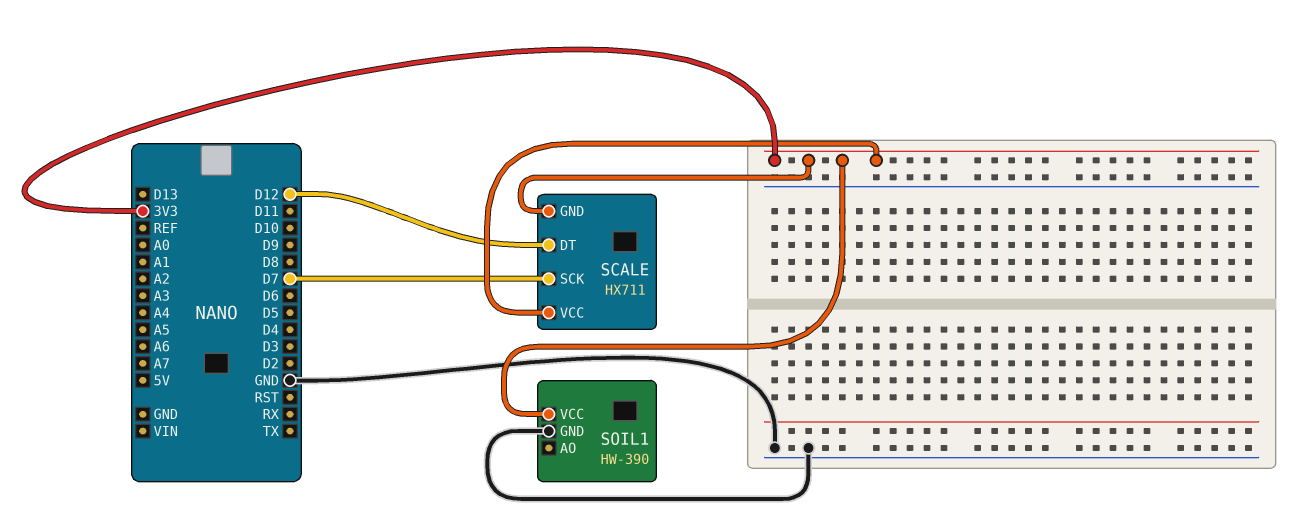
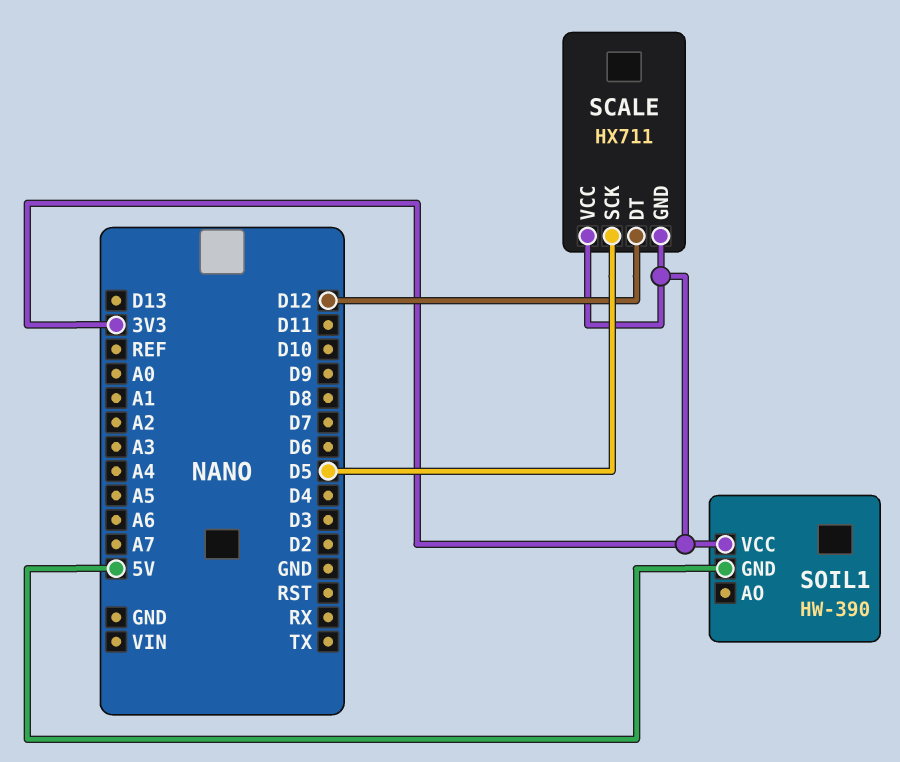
SCALE pin SCK: D7 -> D5
SOIL1 pin GND: GND -> 5V

